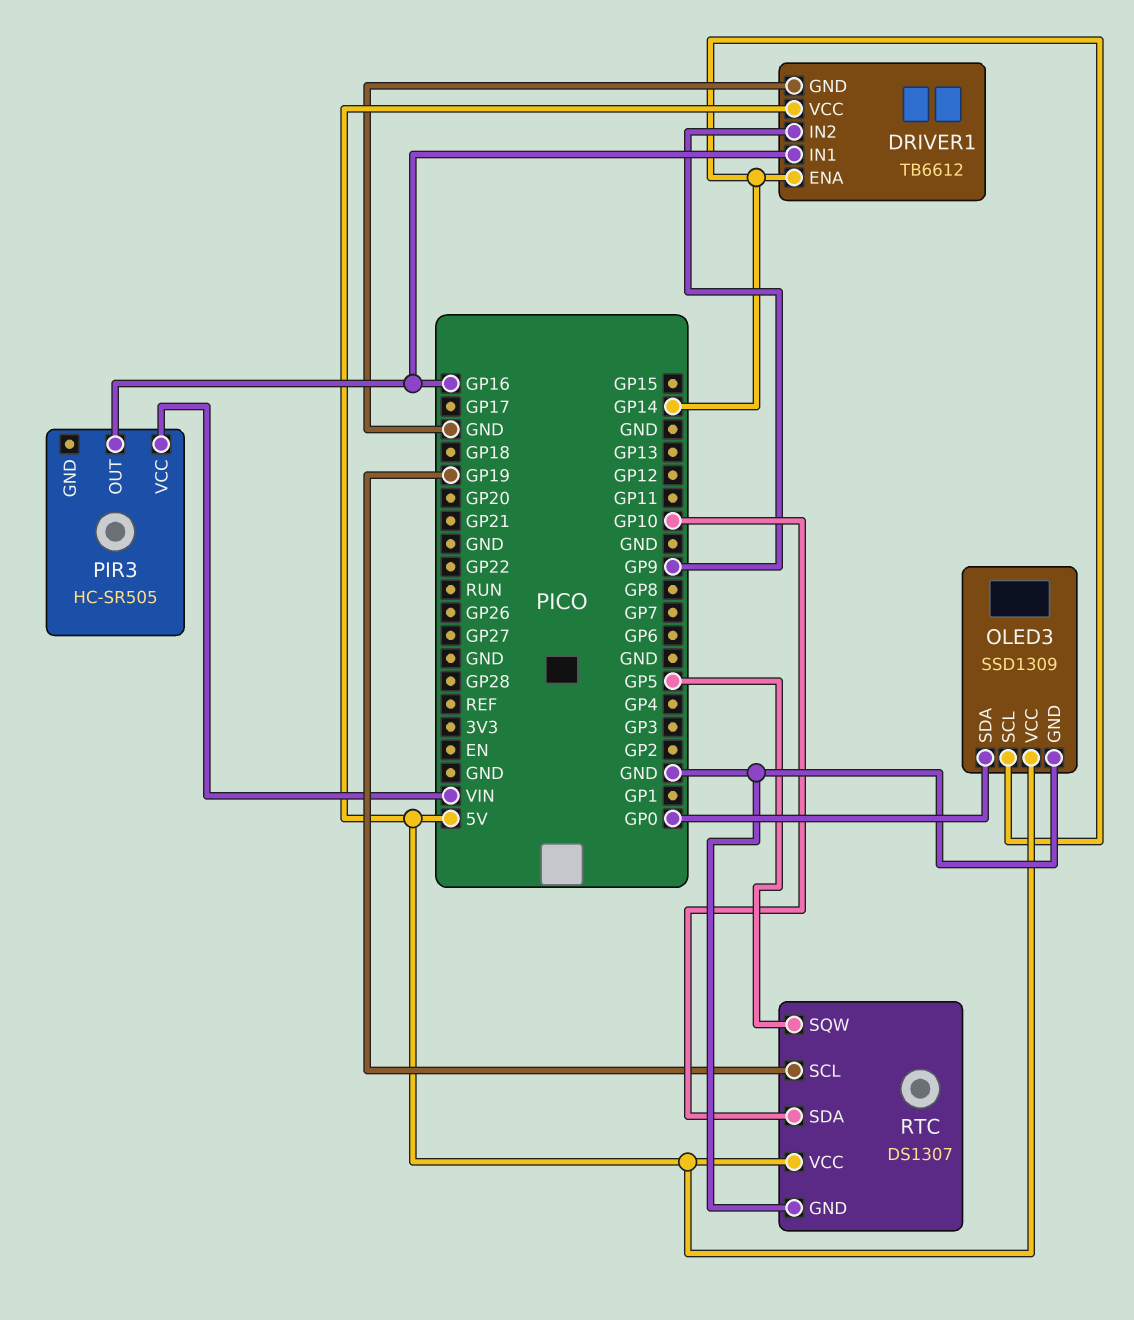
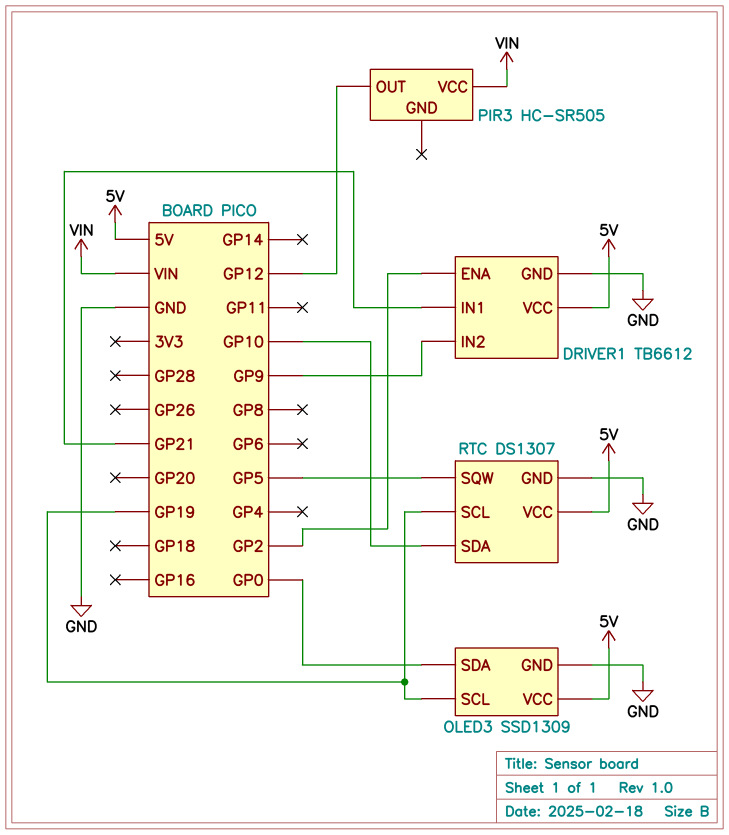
DRIVER1 pin ENA: GP14 -> GP2
DRIVER1 pin IN1: GP16 -> GP21
OLED3 pin SCL: GP14 -> GP19
PIR3 pin OUT: GP16 -> GP12

